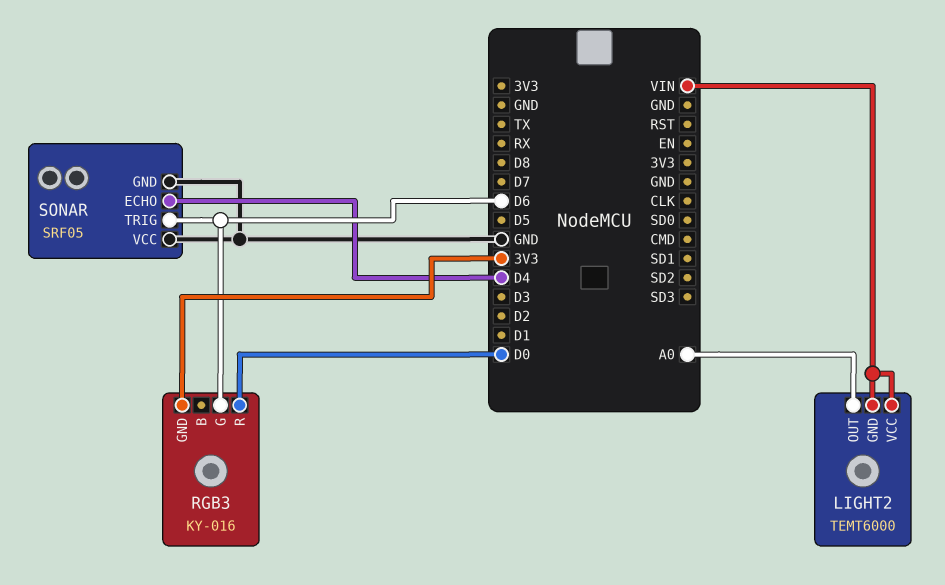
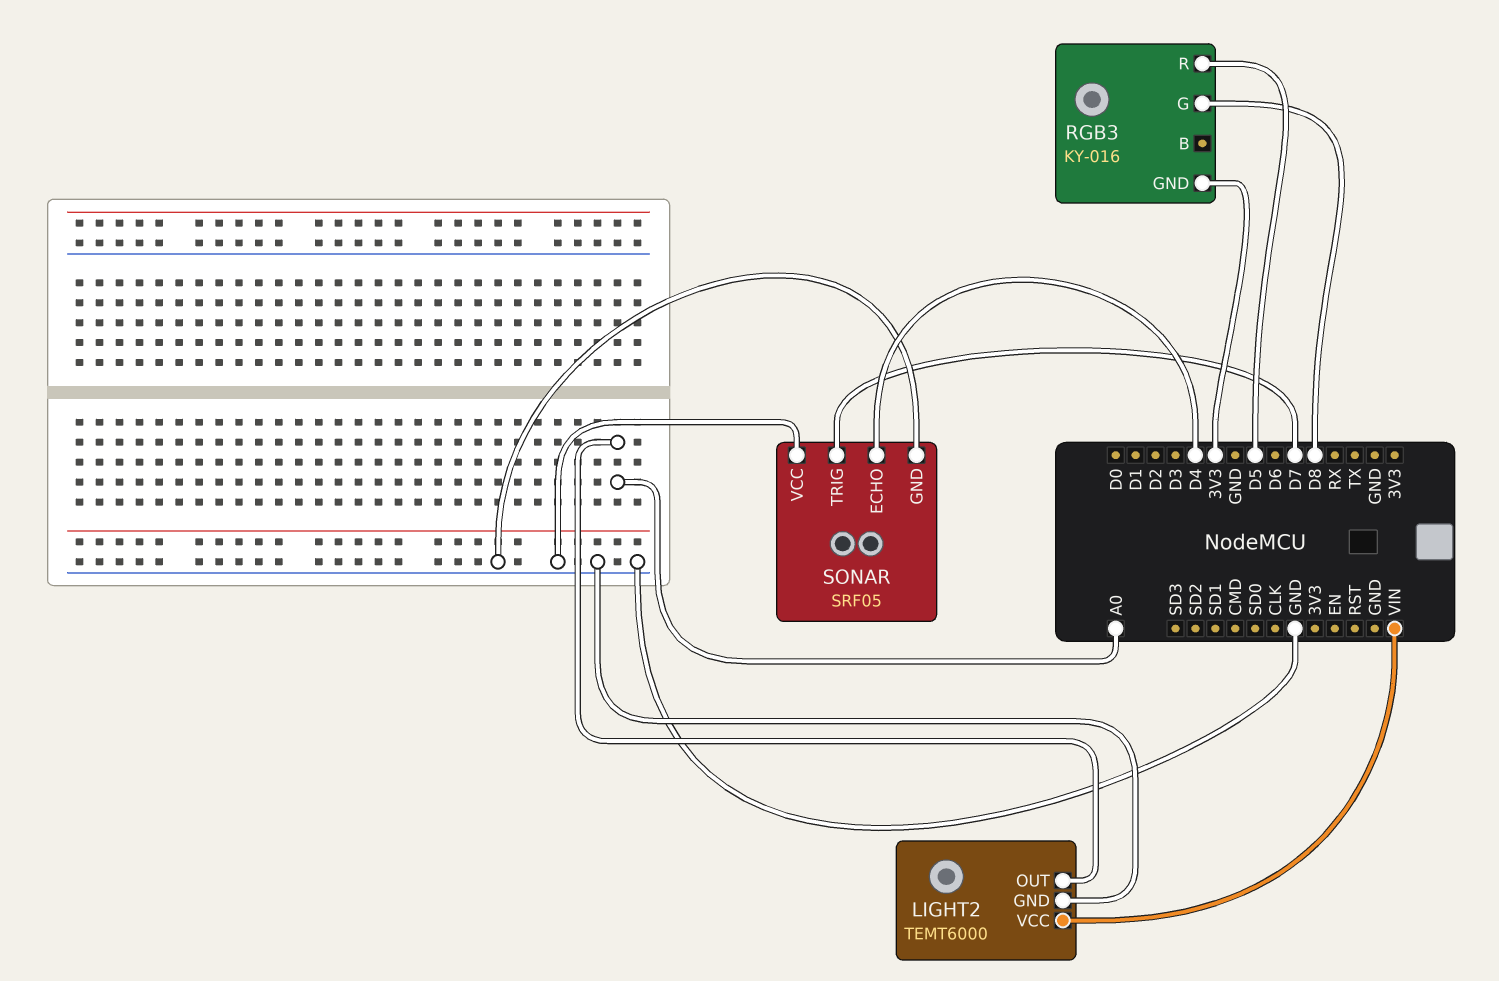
LIGHT2 pin GND: VIN -> GND
RGB3 pin G: D6 -> D8
RGB3 pin R: D0 -> D5
SONAR pin TRIG: D6 -> D7

